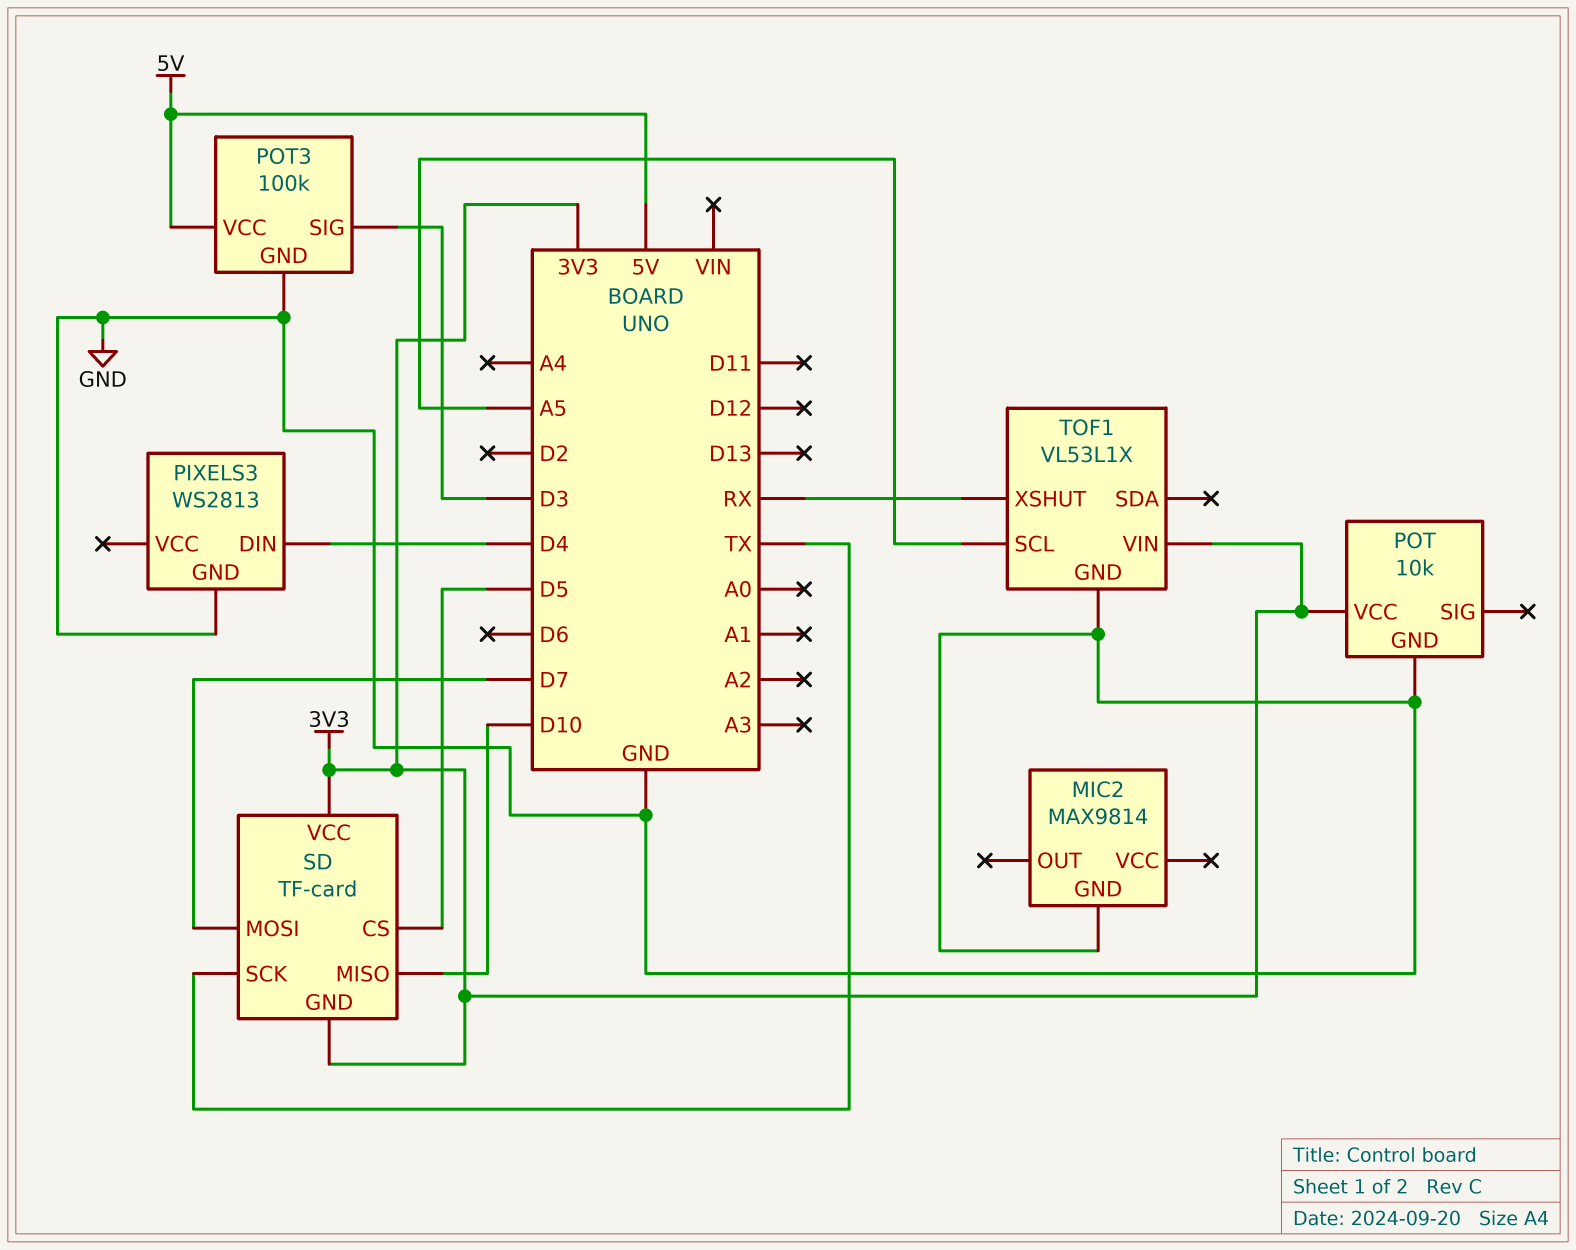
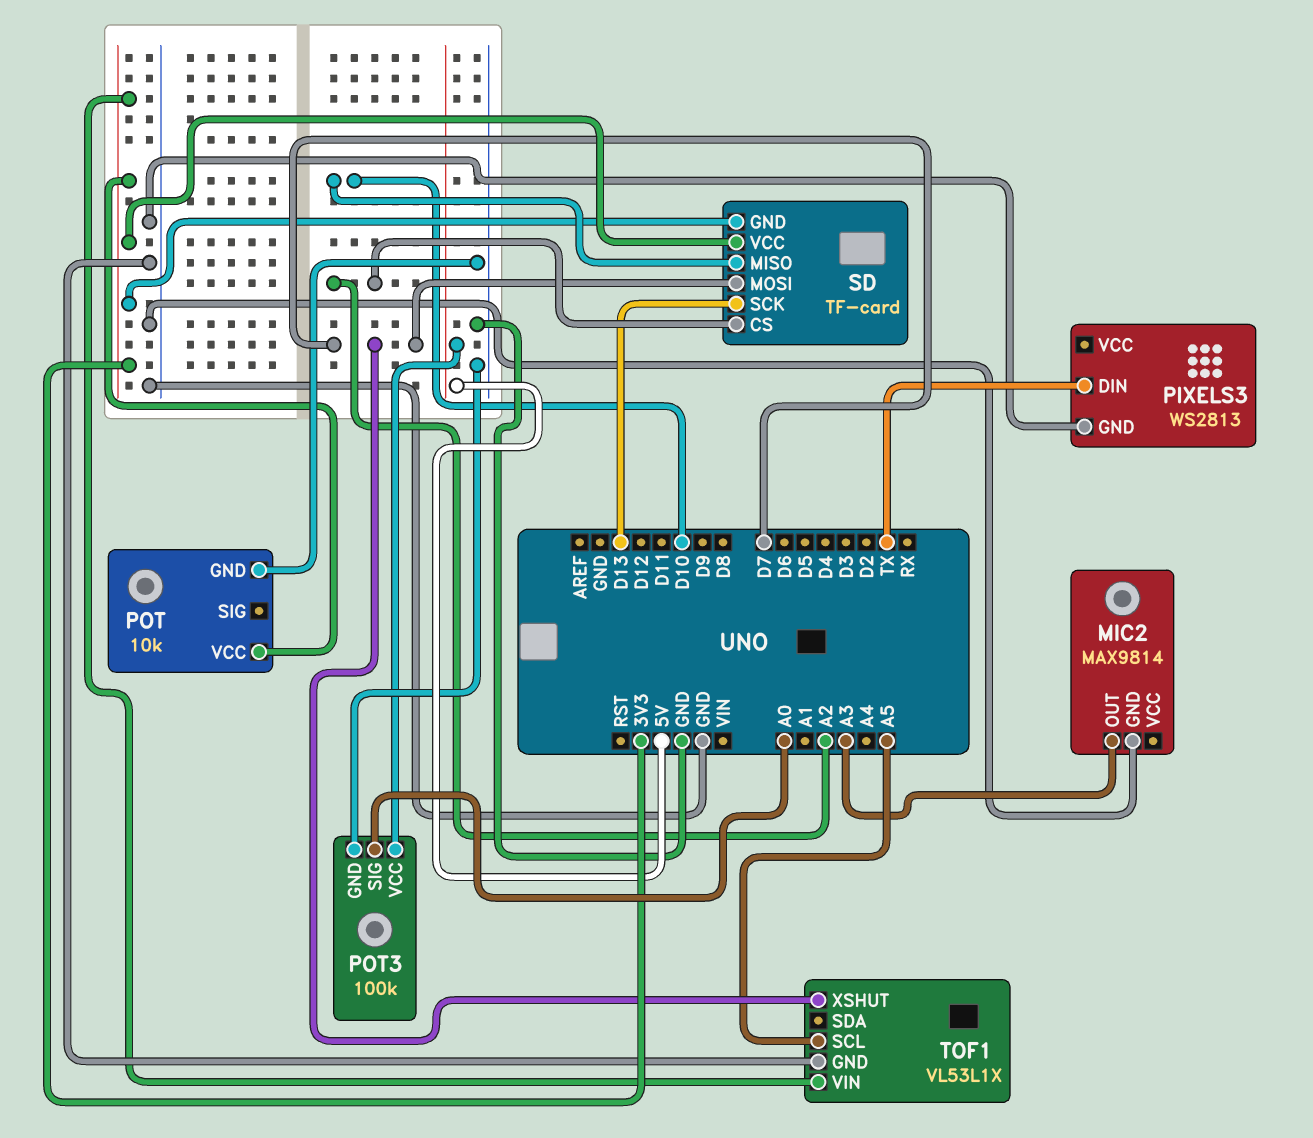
MIC2 pin OUT: none -> A3
PIXELS3 pin DIN: D4 -> TX
POT3 pin SIG: D3 -> A0
SD pin CS: D5 -> A2
SD pin SCK: TX -> D13
TOF1 pin XSHUT: RX -> D7

